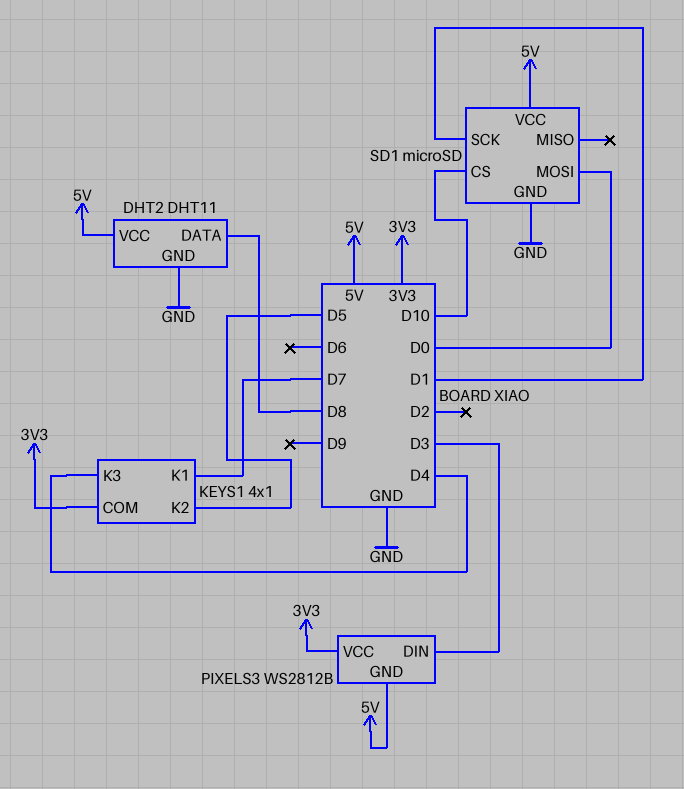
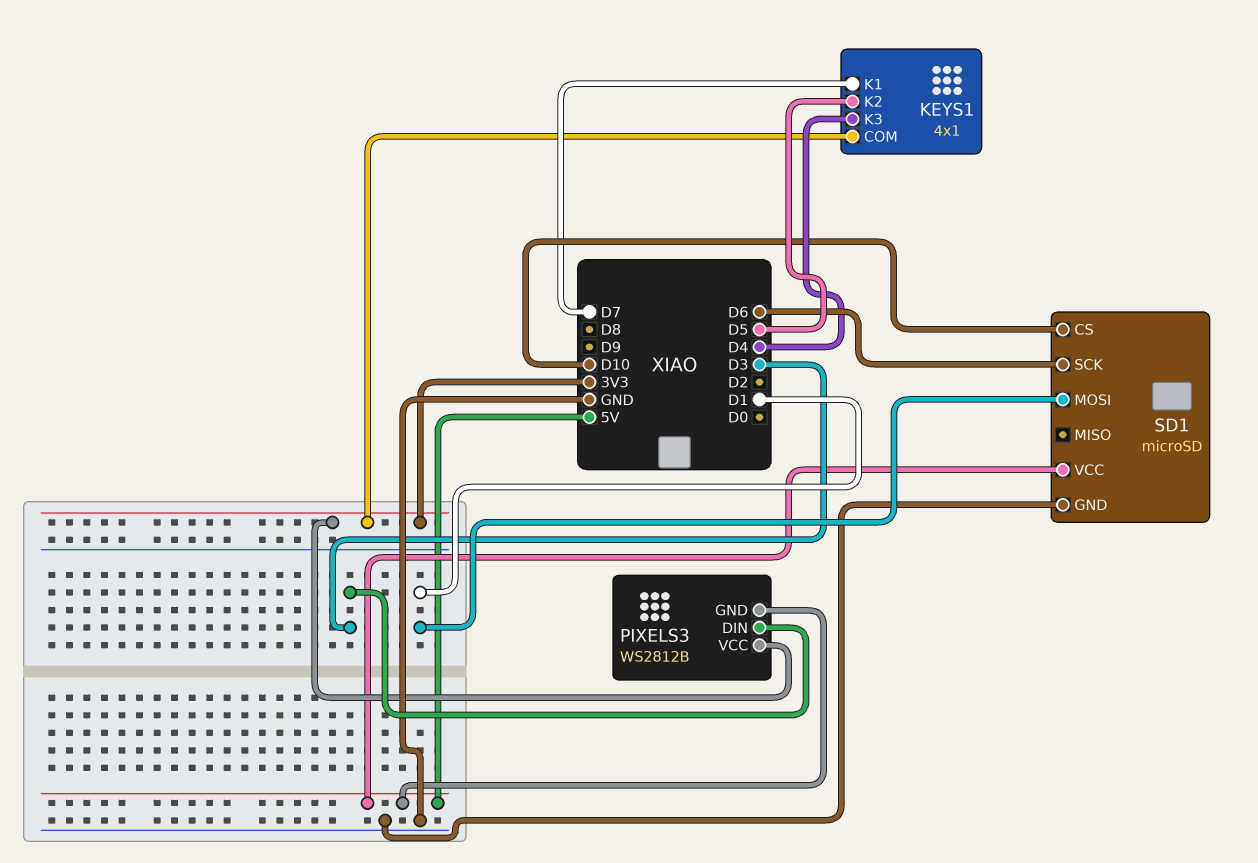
DHT2: DHT11 -> none
DHT2 pin DATA: D8 -> none
DHT2 pin GND: GND -> none
DHT2 pin VCC: 5V -> none
SD1 pin MOSI: D0 -> D1
SD1 pin SCK: D1 -> D6

